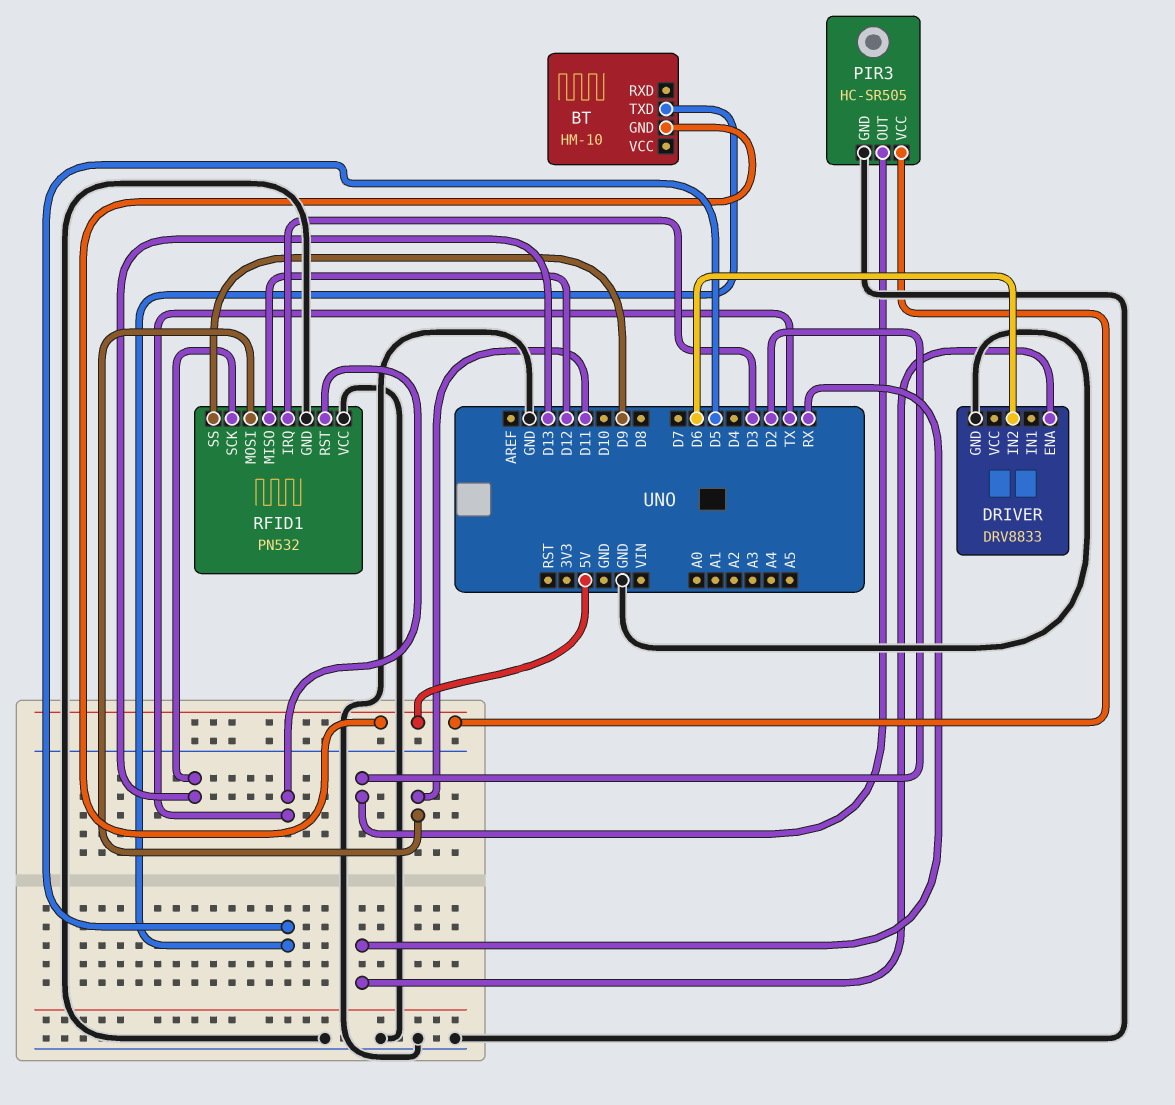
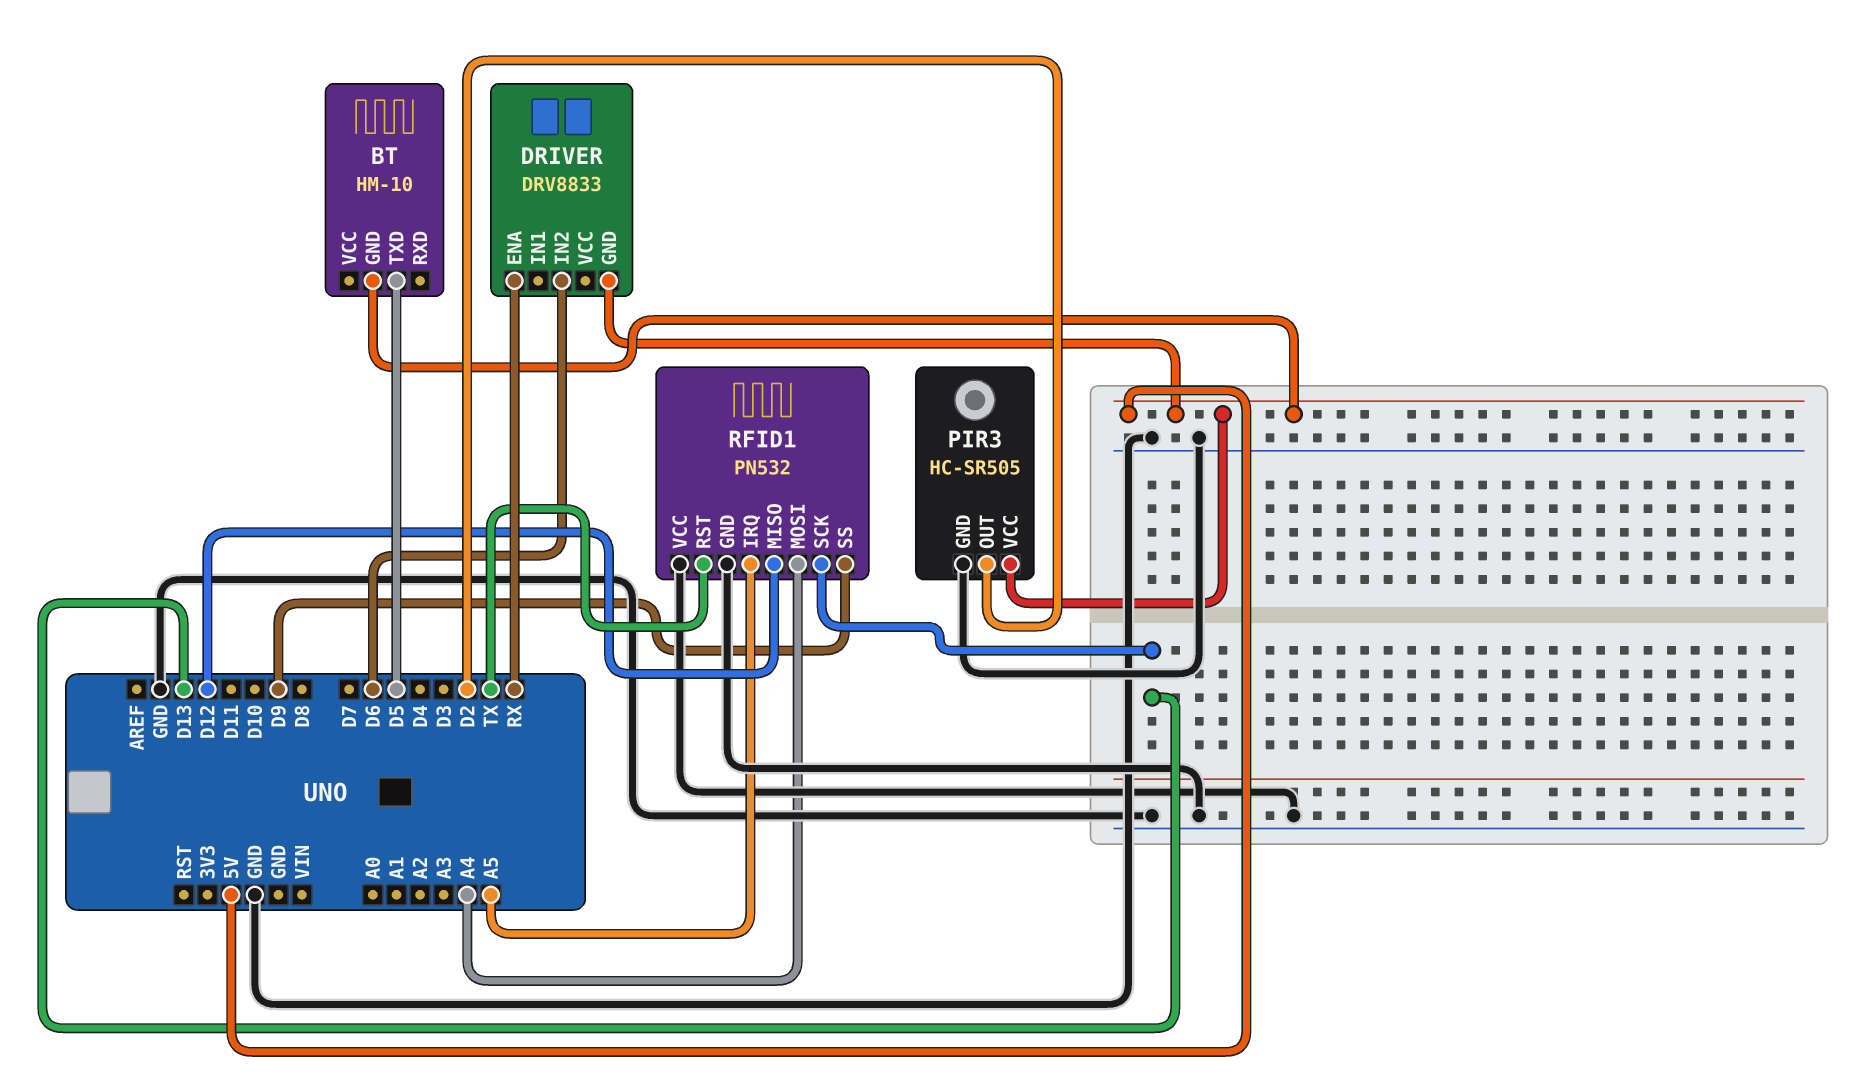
DRIVER pin GND: GND -> 5V
RFID1 pin IRQ: D3 -> A5
RFID1 pin MOSI: D11 -> A4

